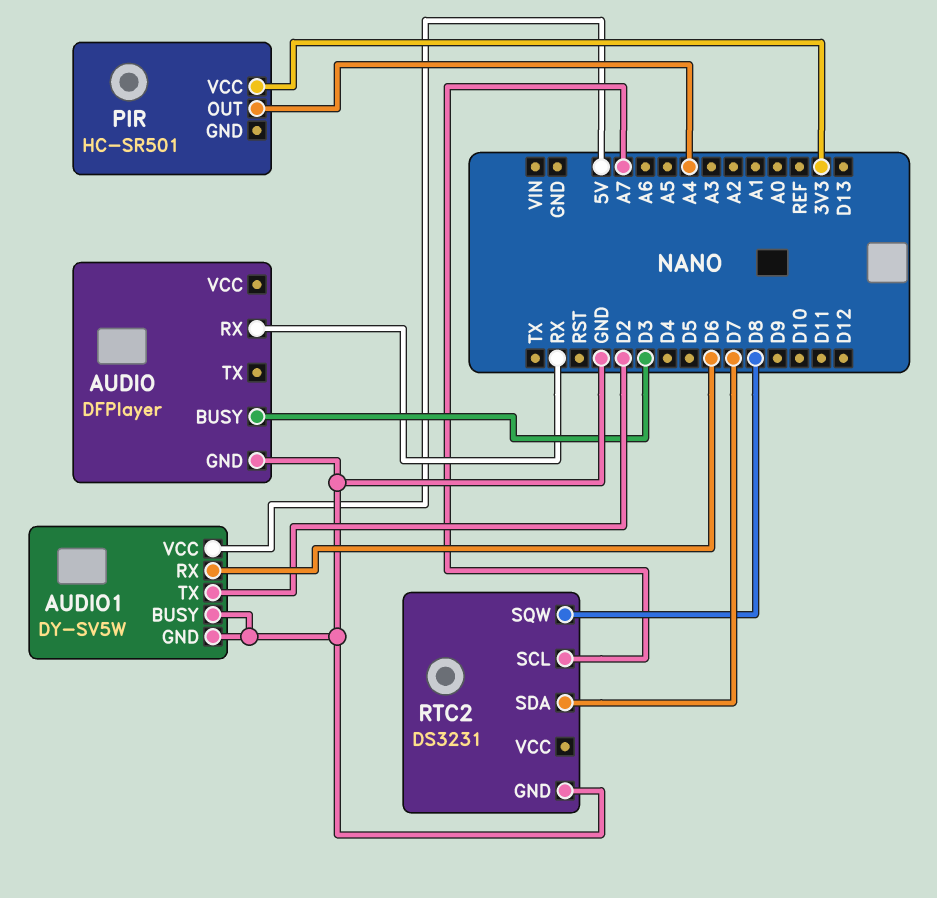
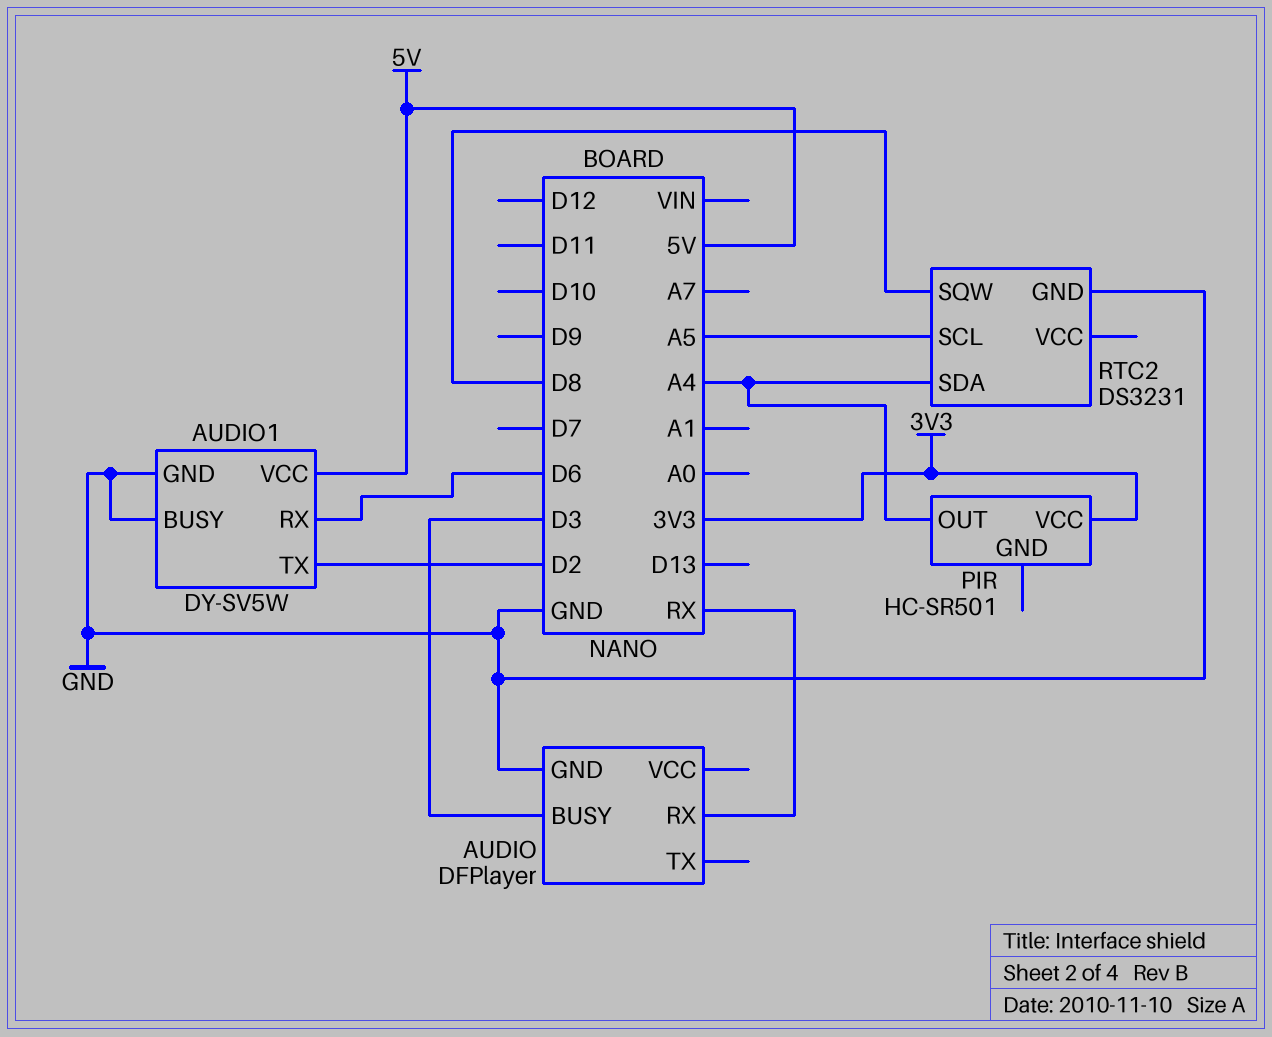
RTC2 pin SCL: A7 -> A5
RTC2 pin SDA: D7 -> A4

